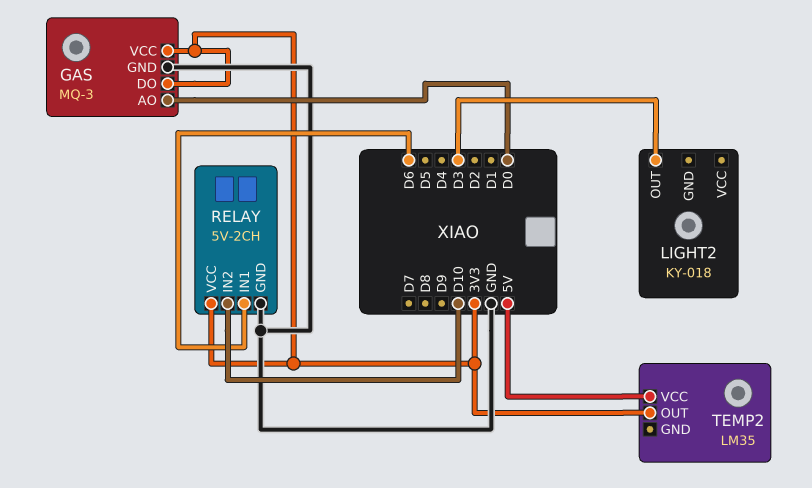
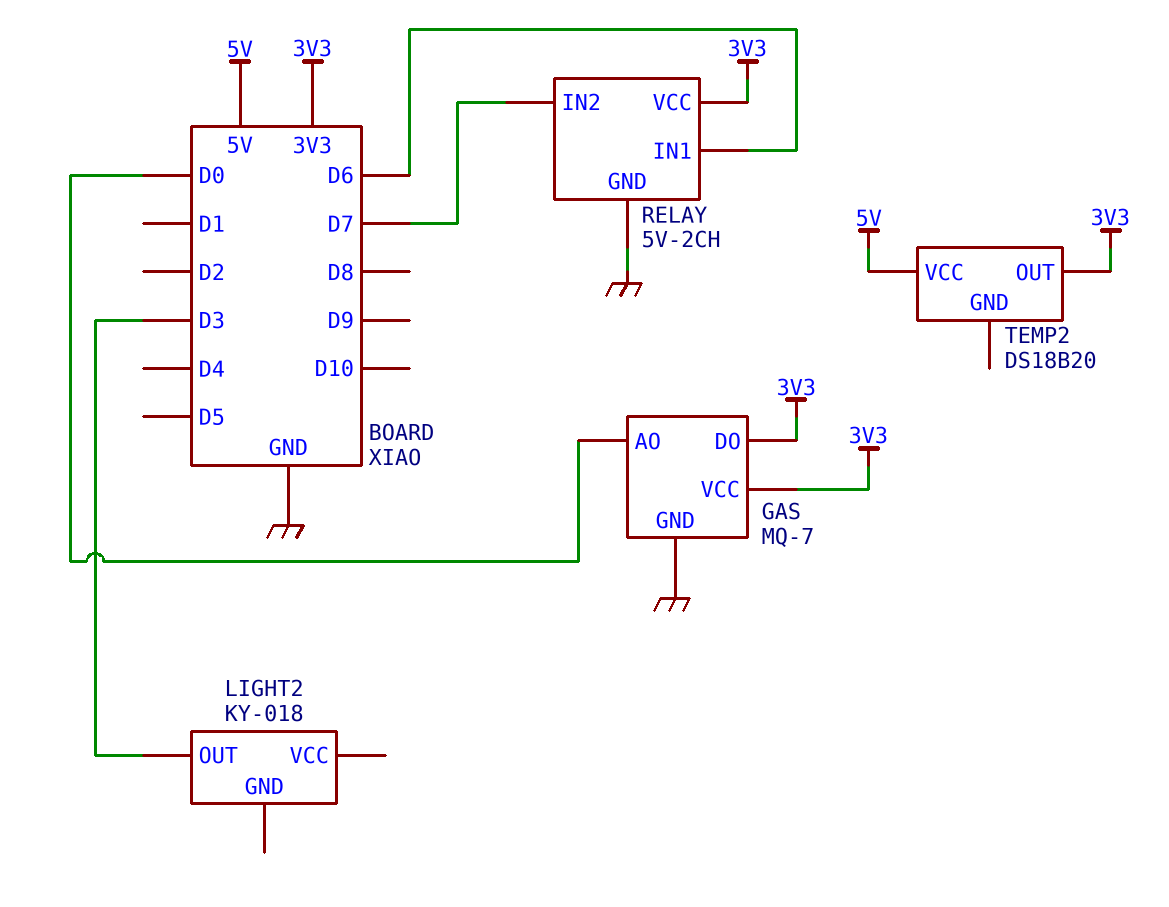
GAS: MQ-3 -> MQ-7
RELAY pin IN2: D10 -> D7
TEMP2: LM35 -> DS18B20

